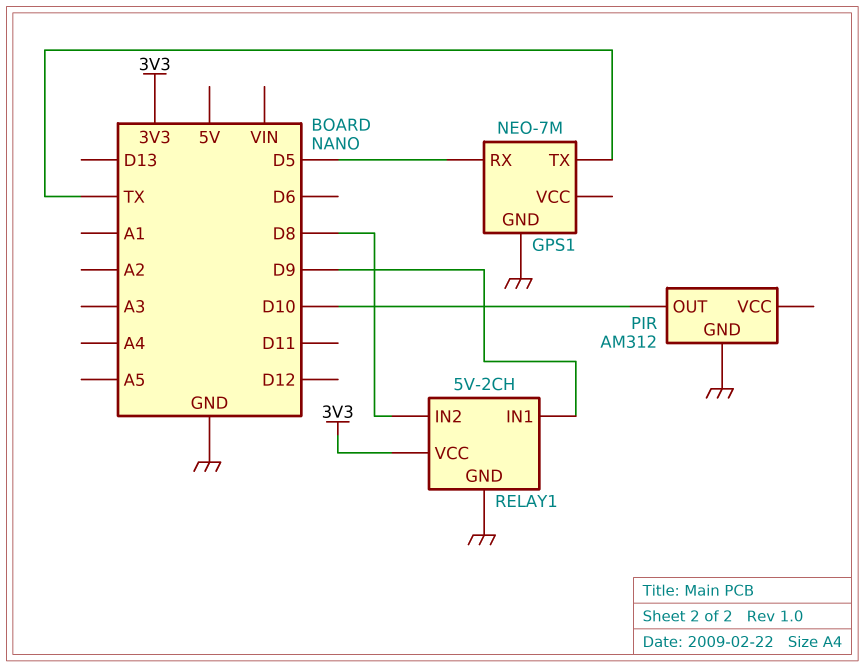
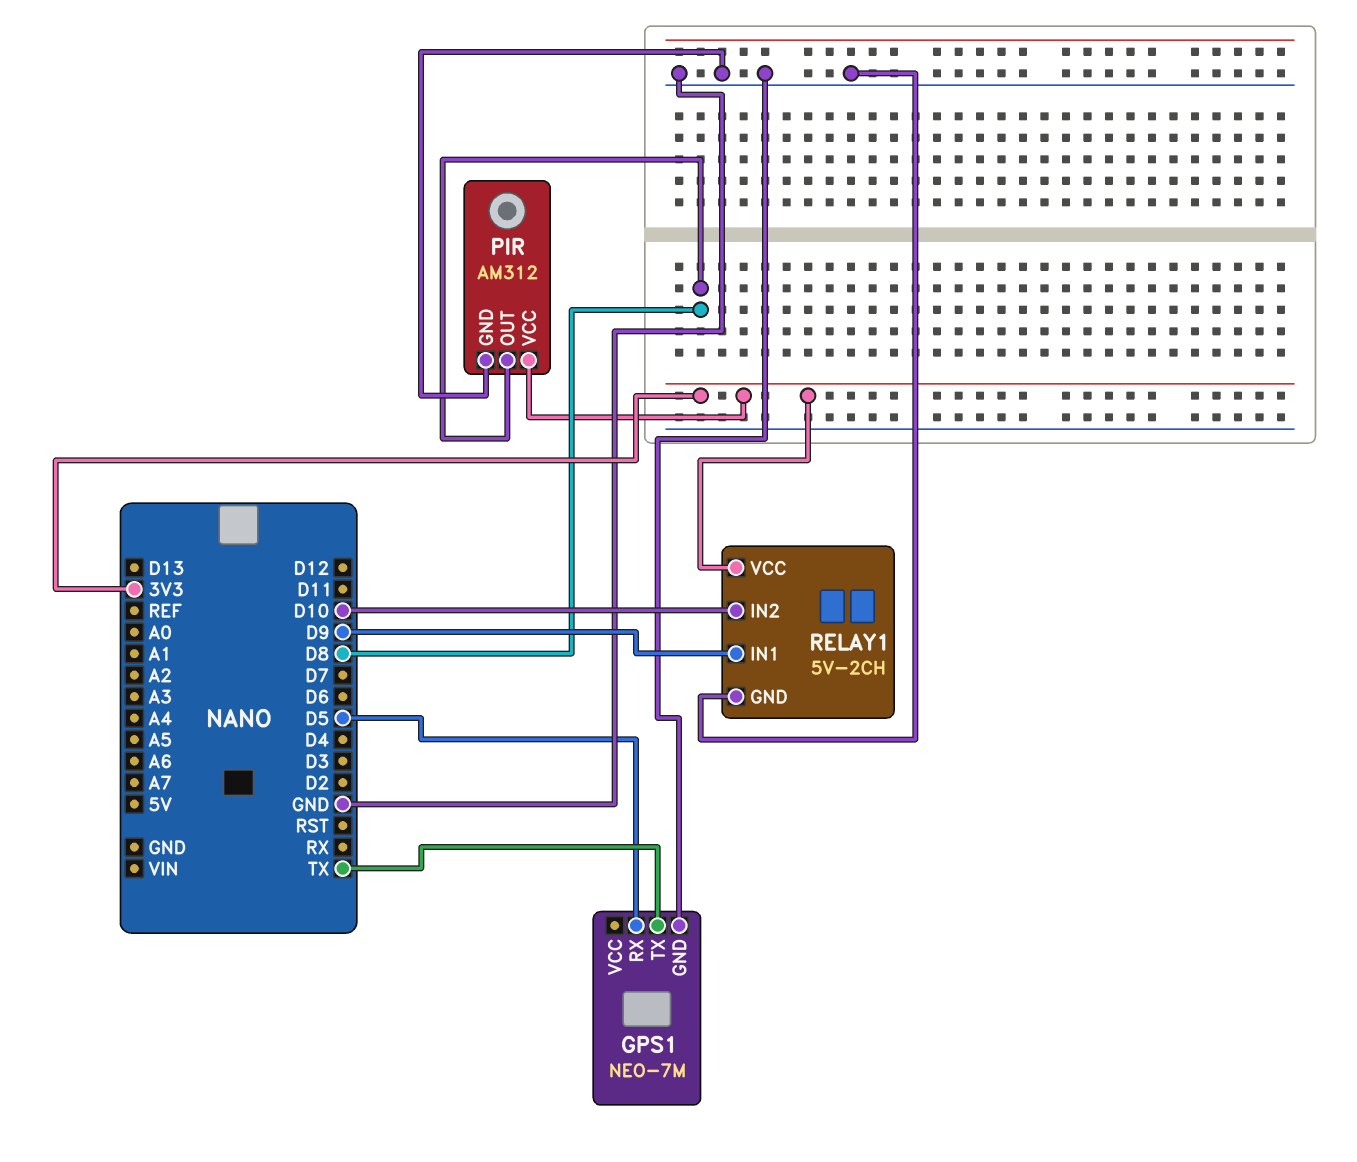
PIR pin OUT: D10 -> D8
PIR pin VCC: none -> 3V3
RELAY1 pin IN2: D8 -> D10

